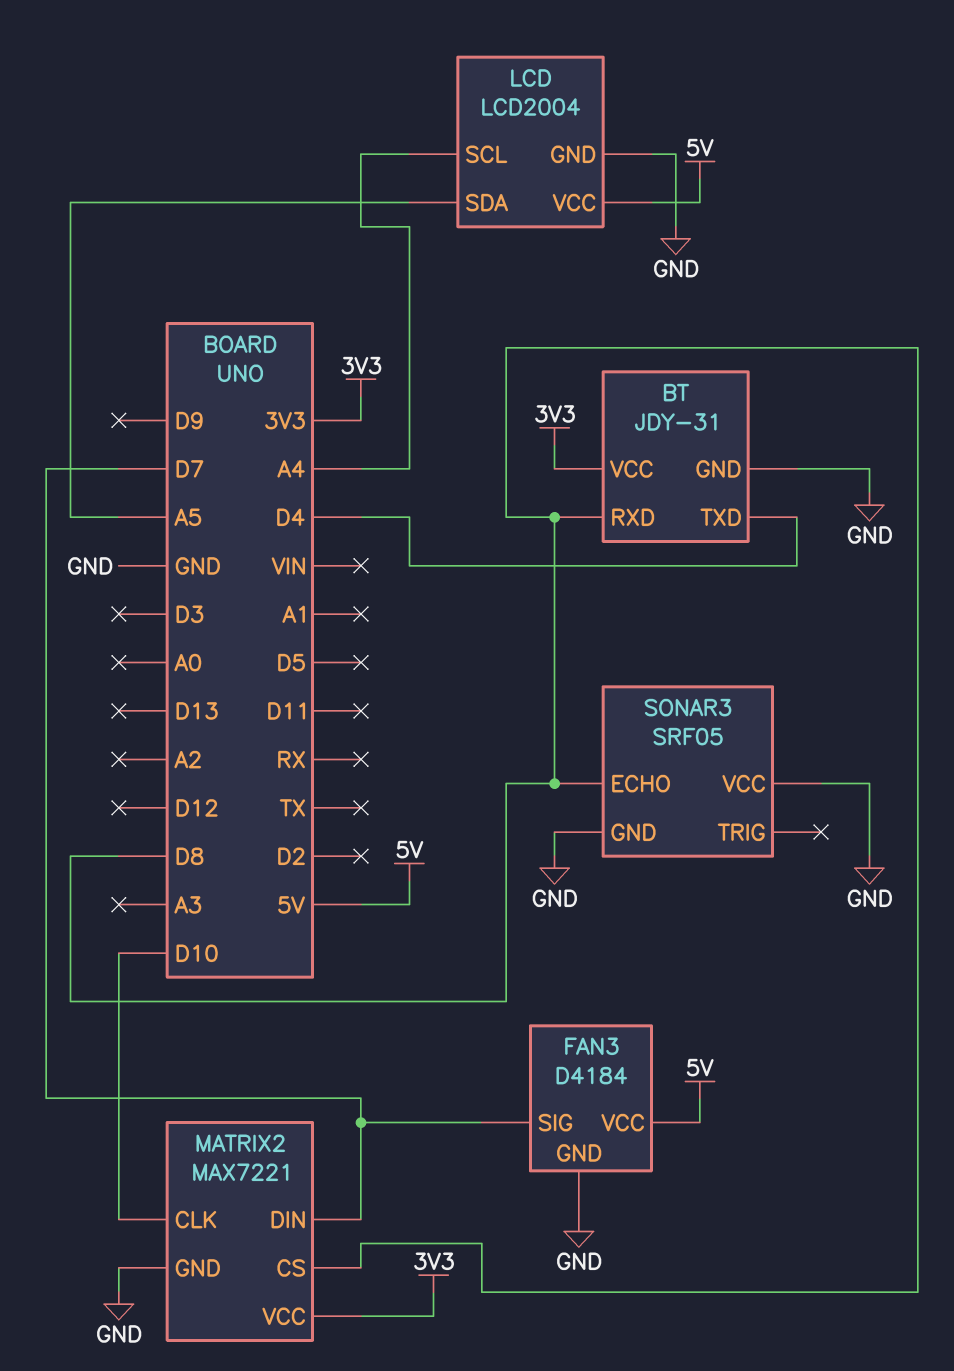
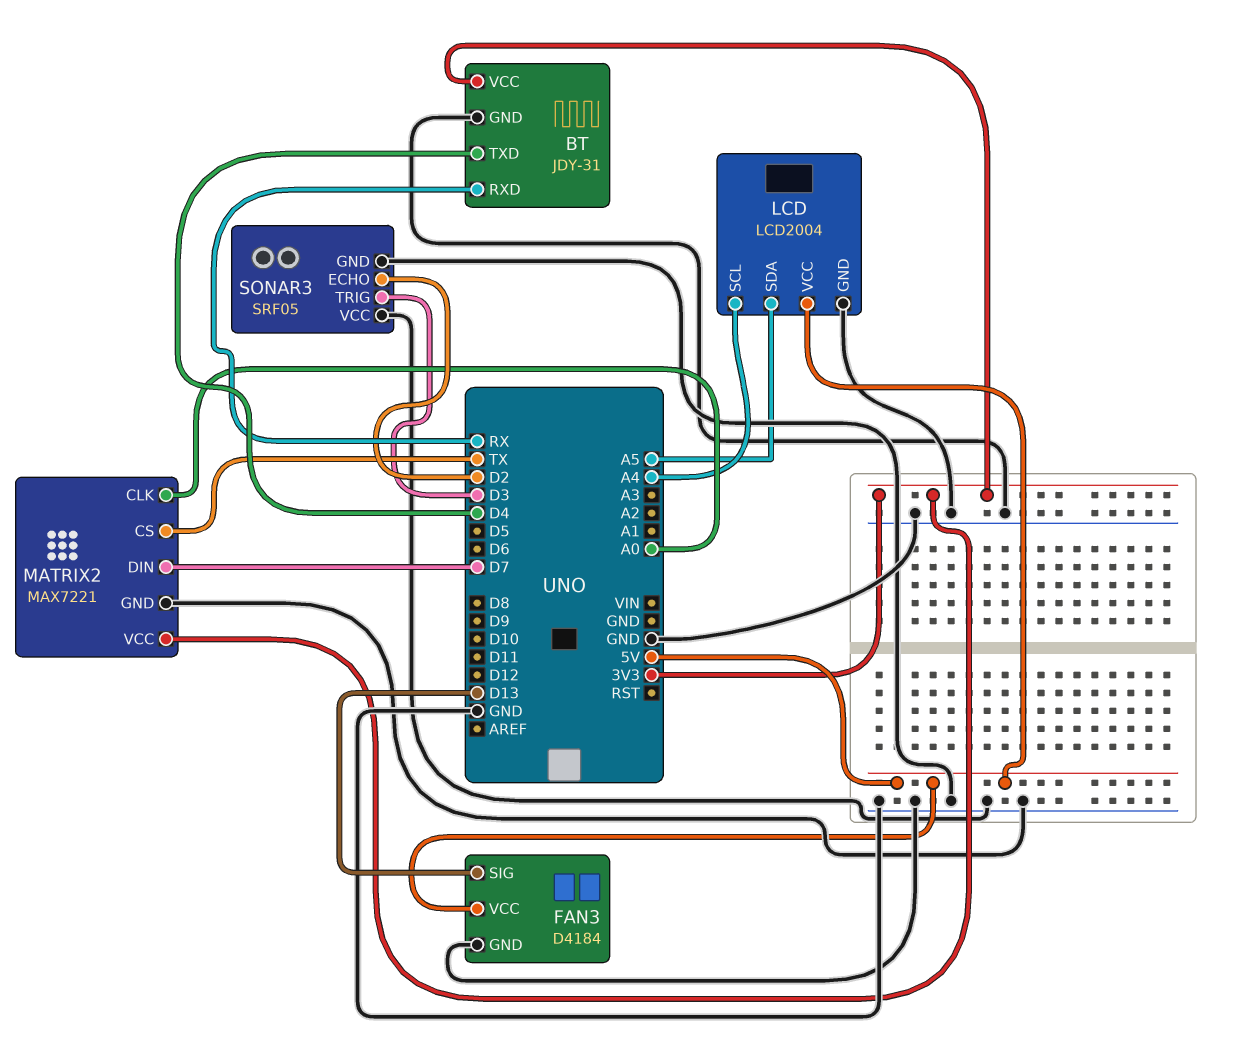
BT pin RXD: D8 -> RX
FAN3 pin SIG: D7 -> D13
MATRIX2 pin CLK: D10 -> A0
MATRIX2 pin CS: D8 -> TX
SONAR3 pin ECHO: D8 -> D2
SONAR3 pin TRIG: none -> D3

